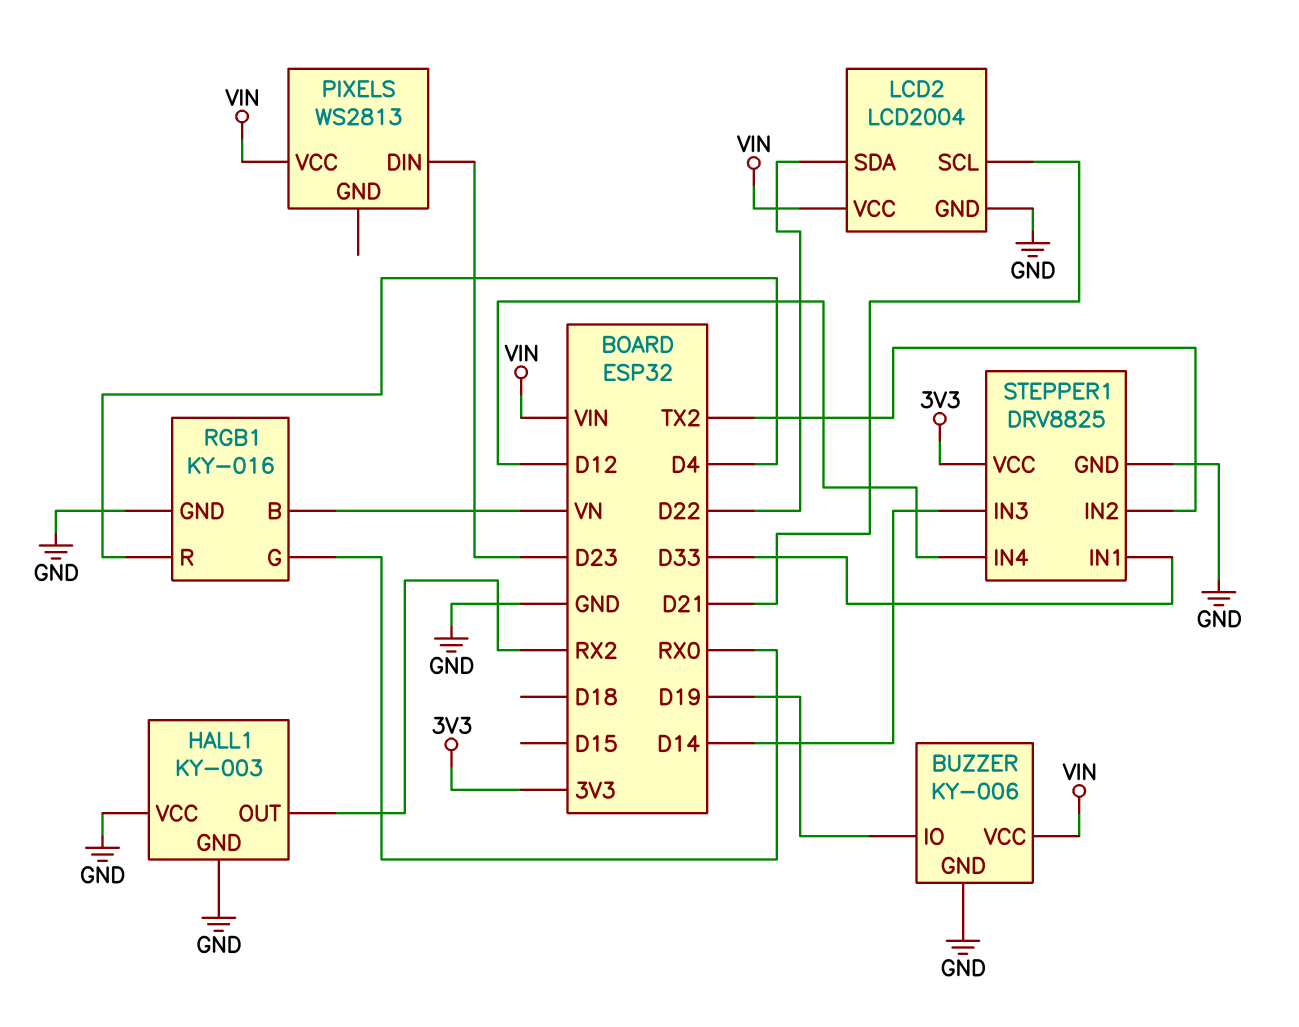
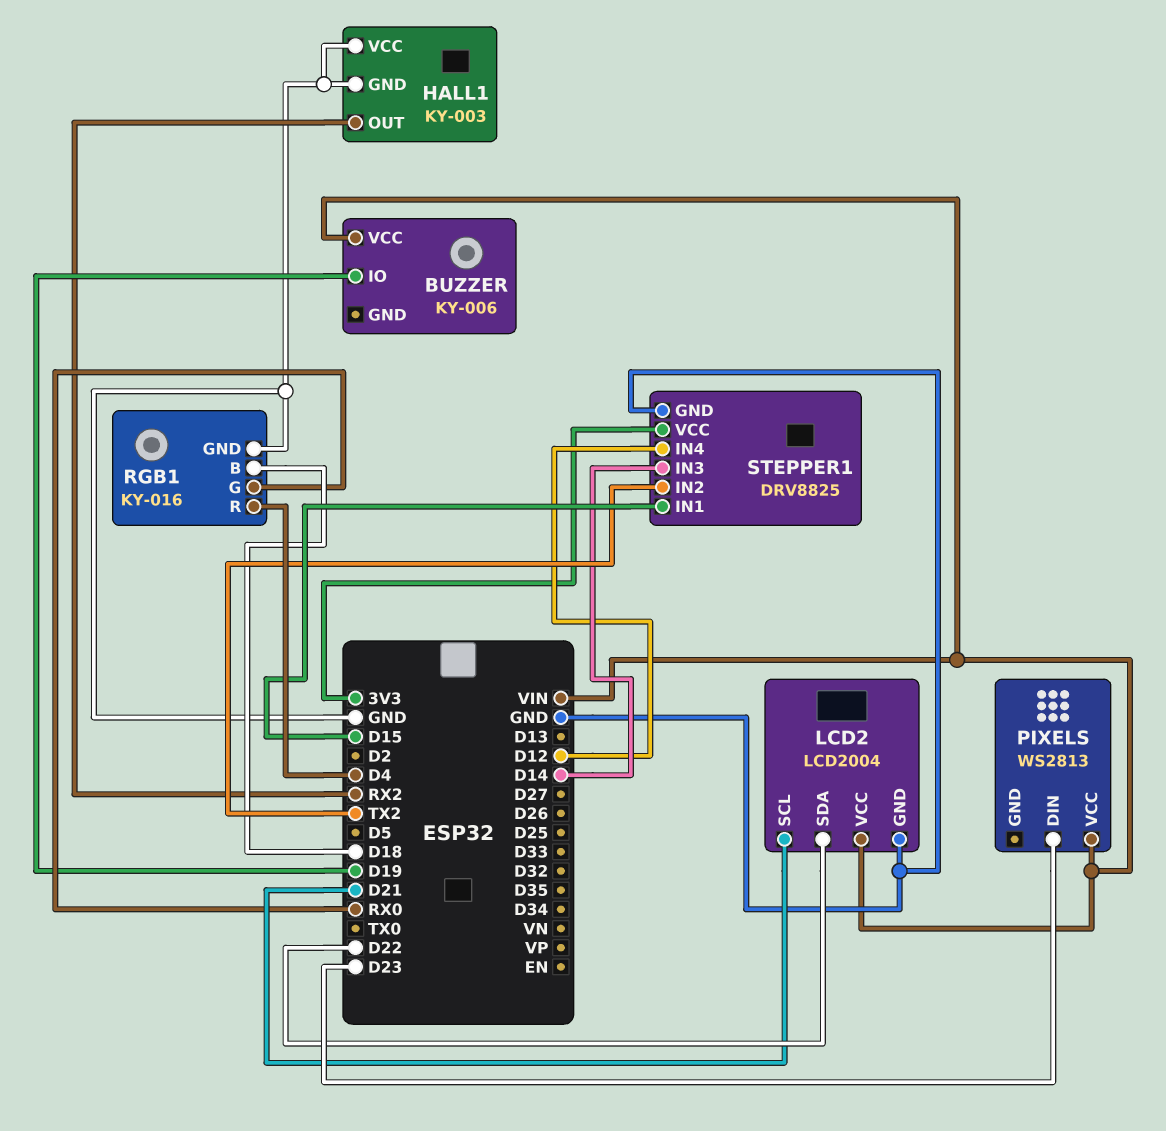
BUZZER pin GND: GND -> none
RGB1 pin B: VN -> D18
STEPPER1 pin IN1: D33 -> D15

